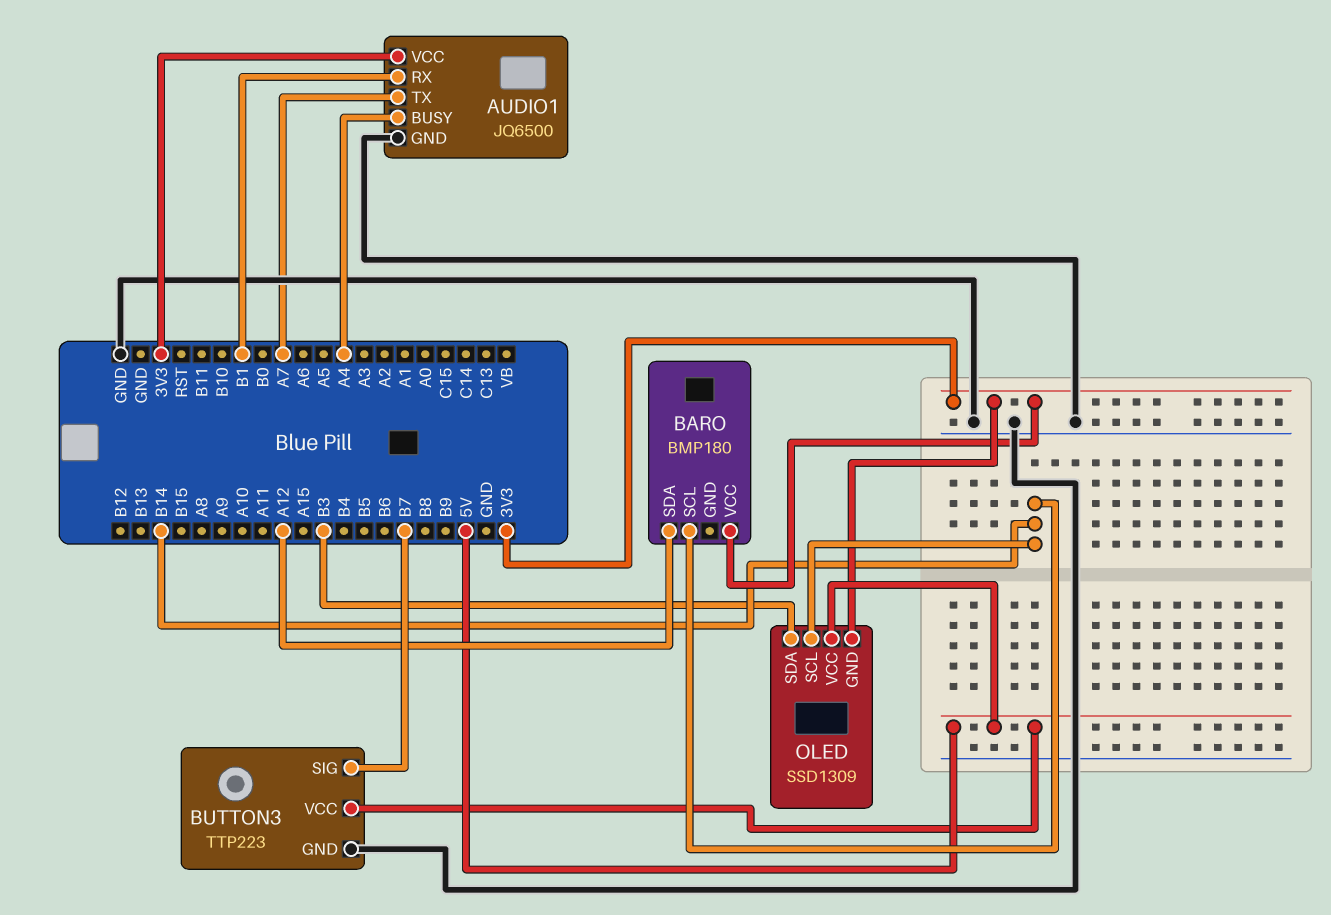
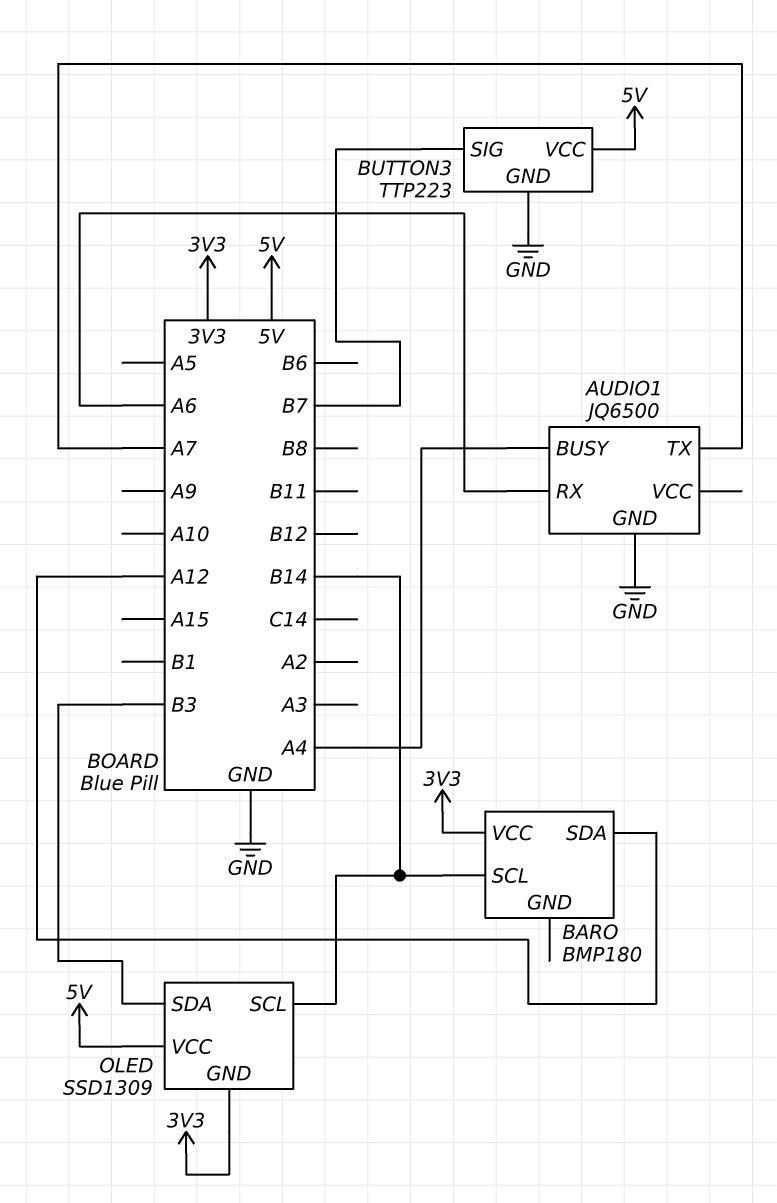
AUDIO1 pin RX: B1 -> A6
AUDIO1 pin VCC: 3V3 -> none

